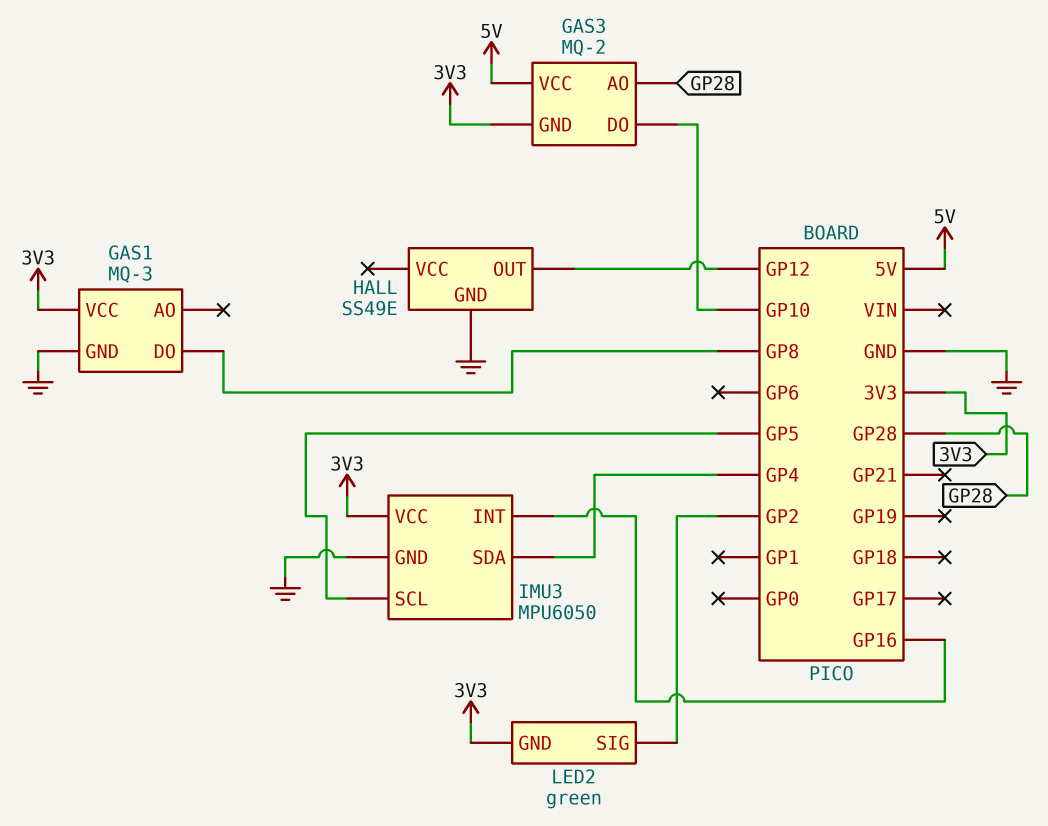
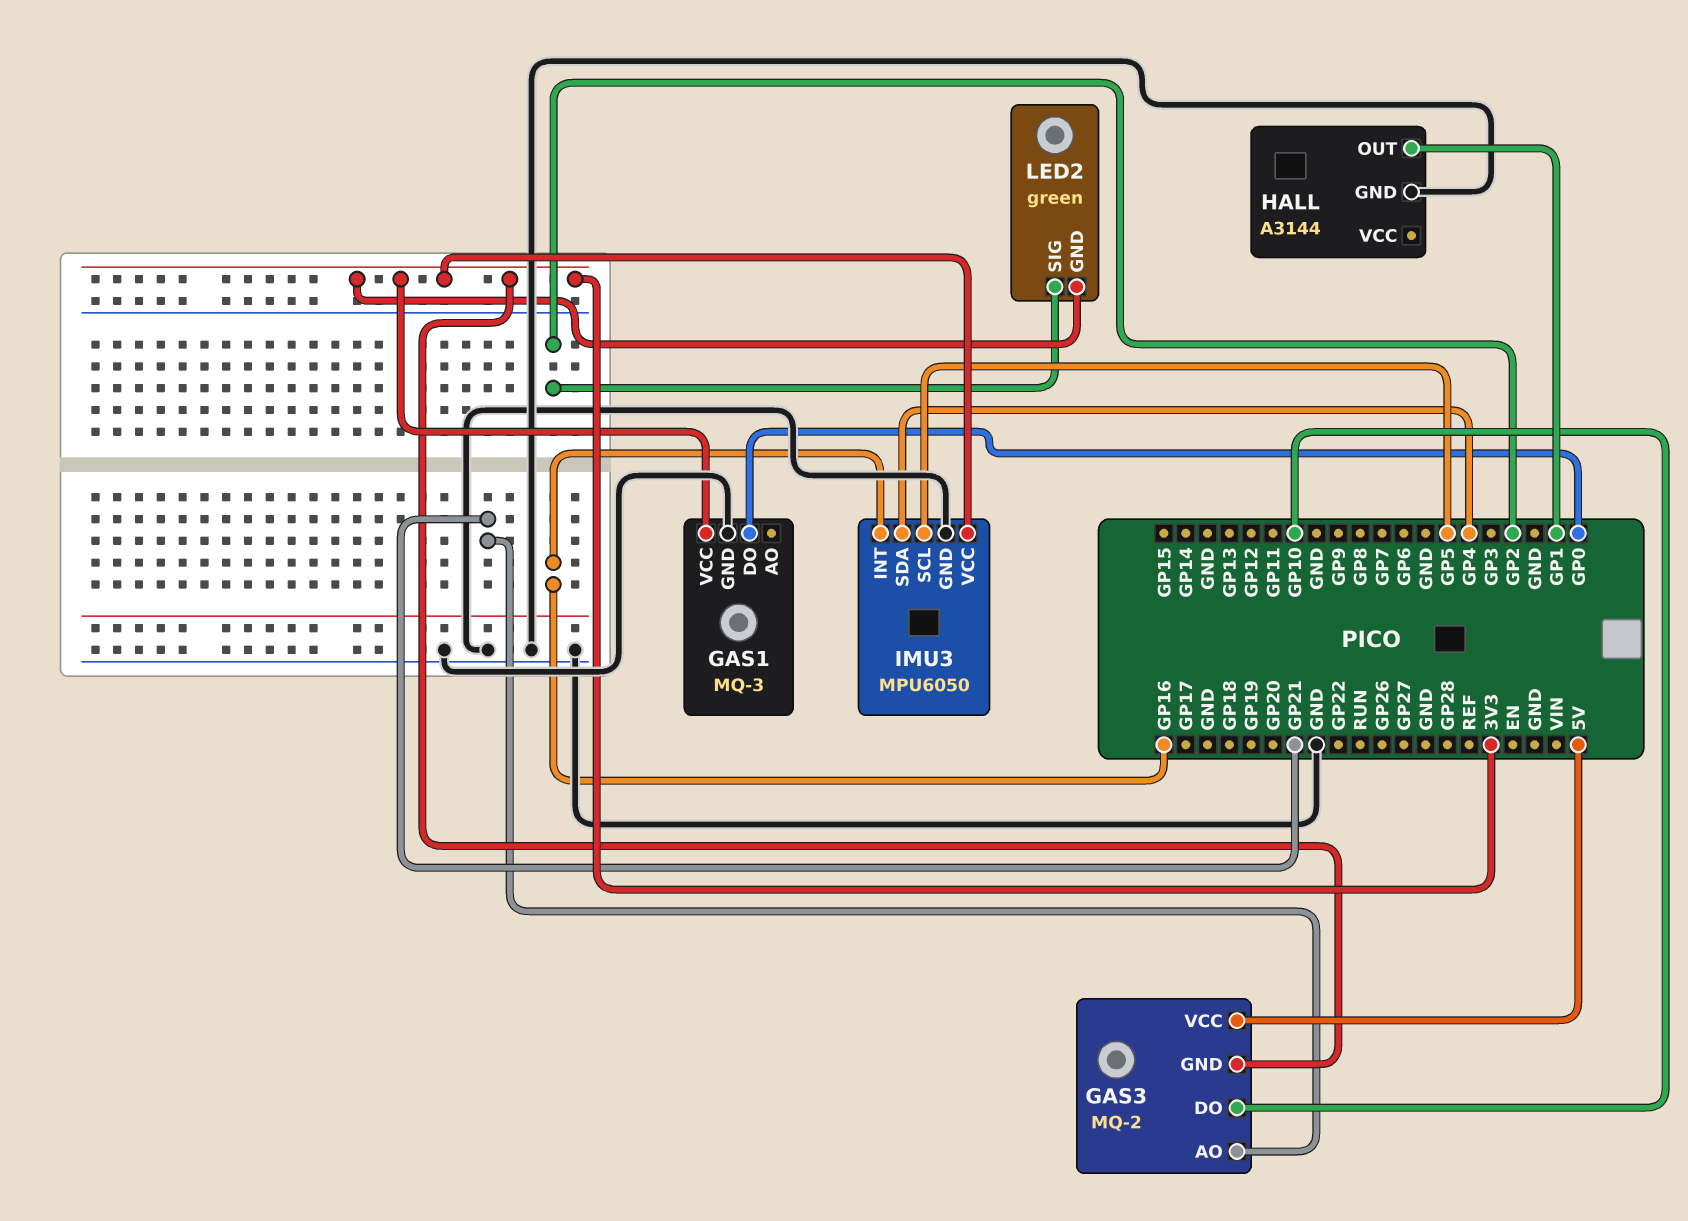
GAS1 pin DO: GP8 -> GP0
GAS3 pin AO: GP28 -> GP21
HALL: SS49E -> A3144
HALL pin OUT: GP12 -> GP1

